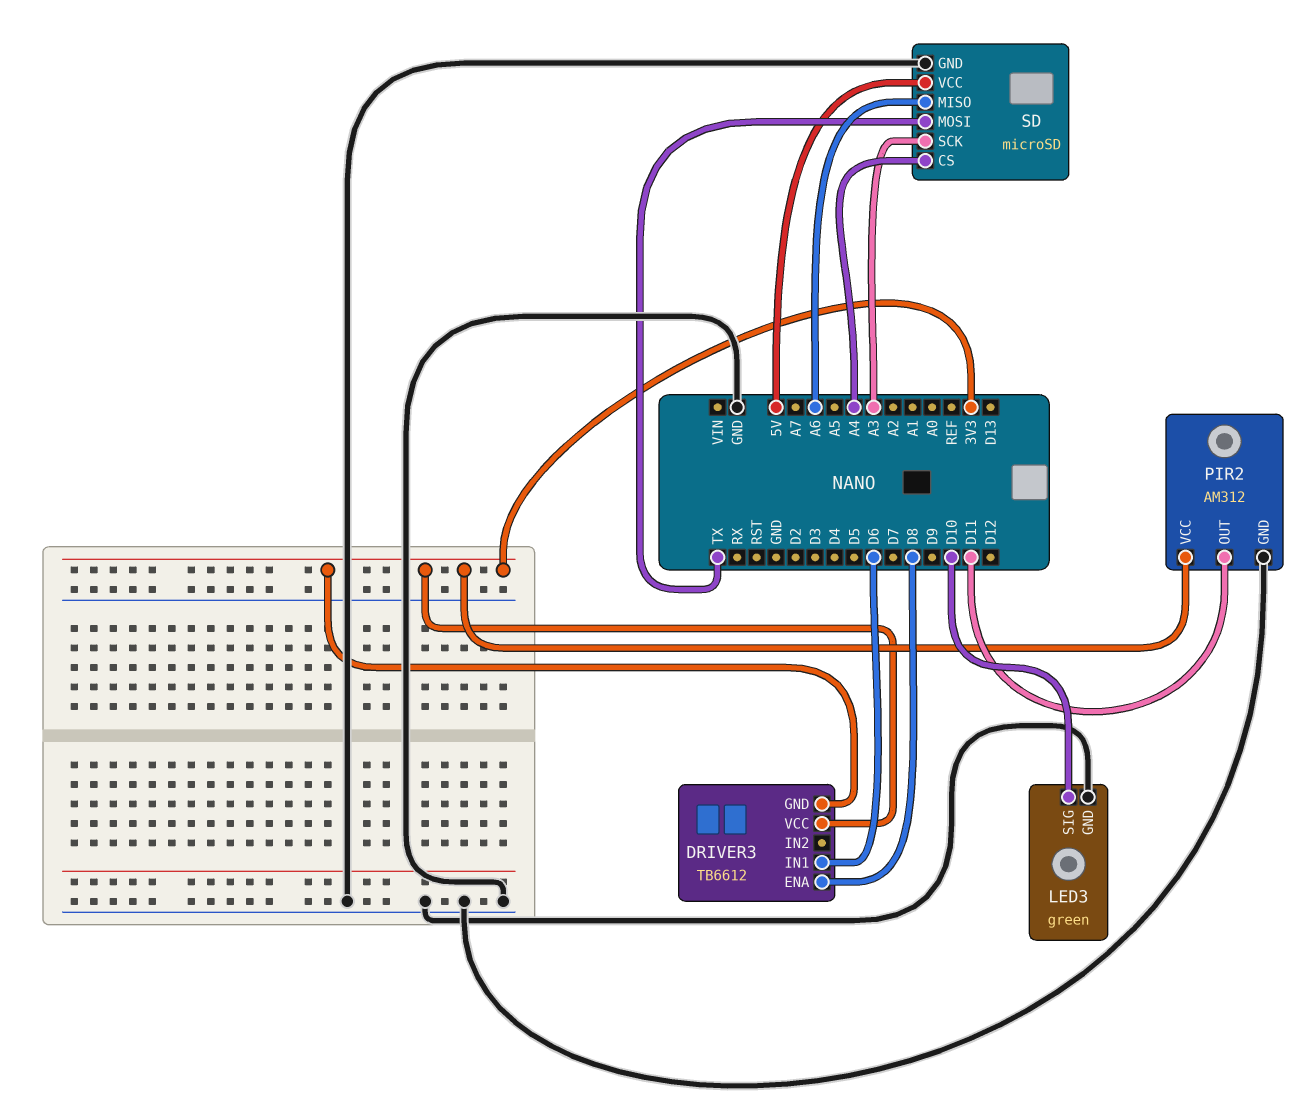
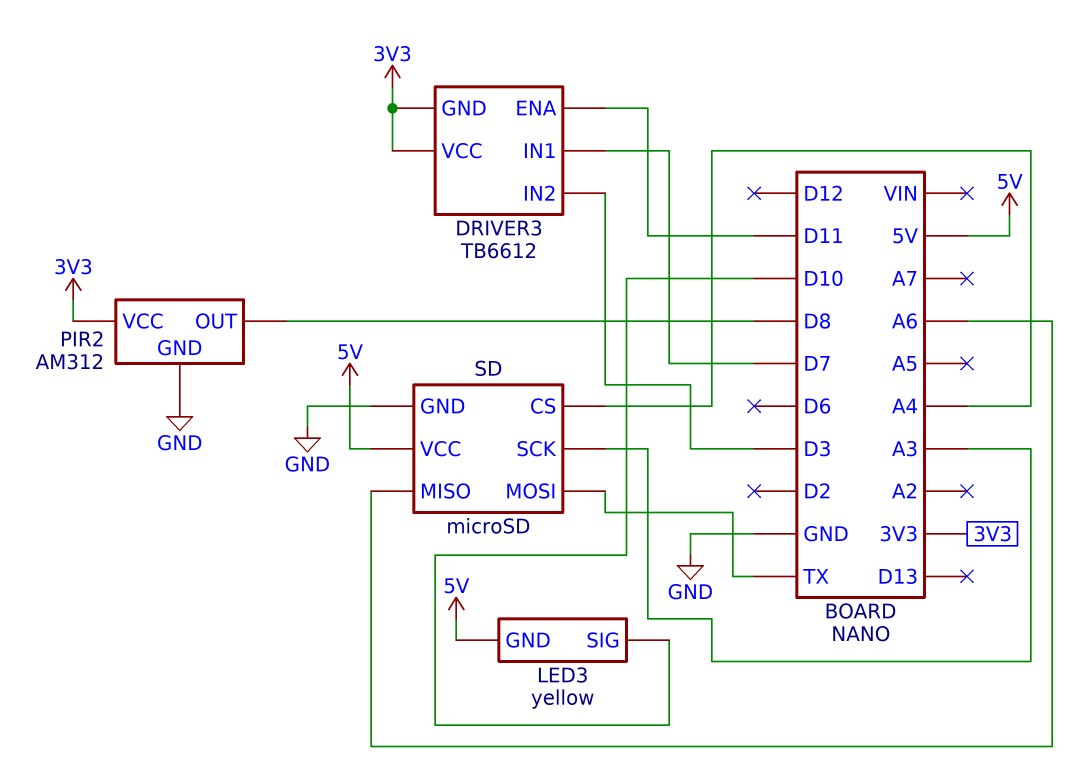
DRIVER3 pin ENA: D8 -> D11
DRIVER3 pin IN1: D6 -> D7
DRIVER3 pin IN2: none -> D3
LED3: green -> yellow
LED3 pin GND: GND -> 5V
PIR2 pin OUT: D11 -> D8

